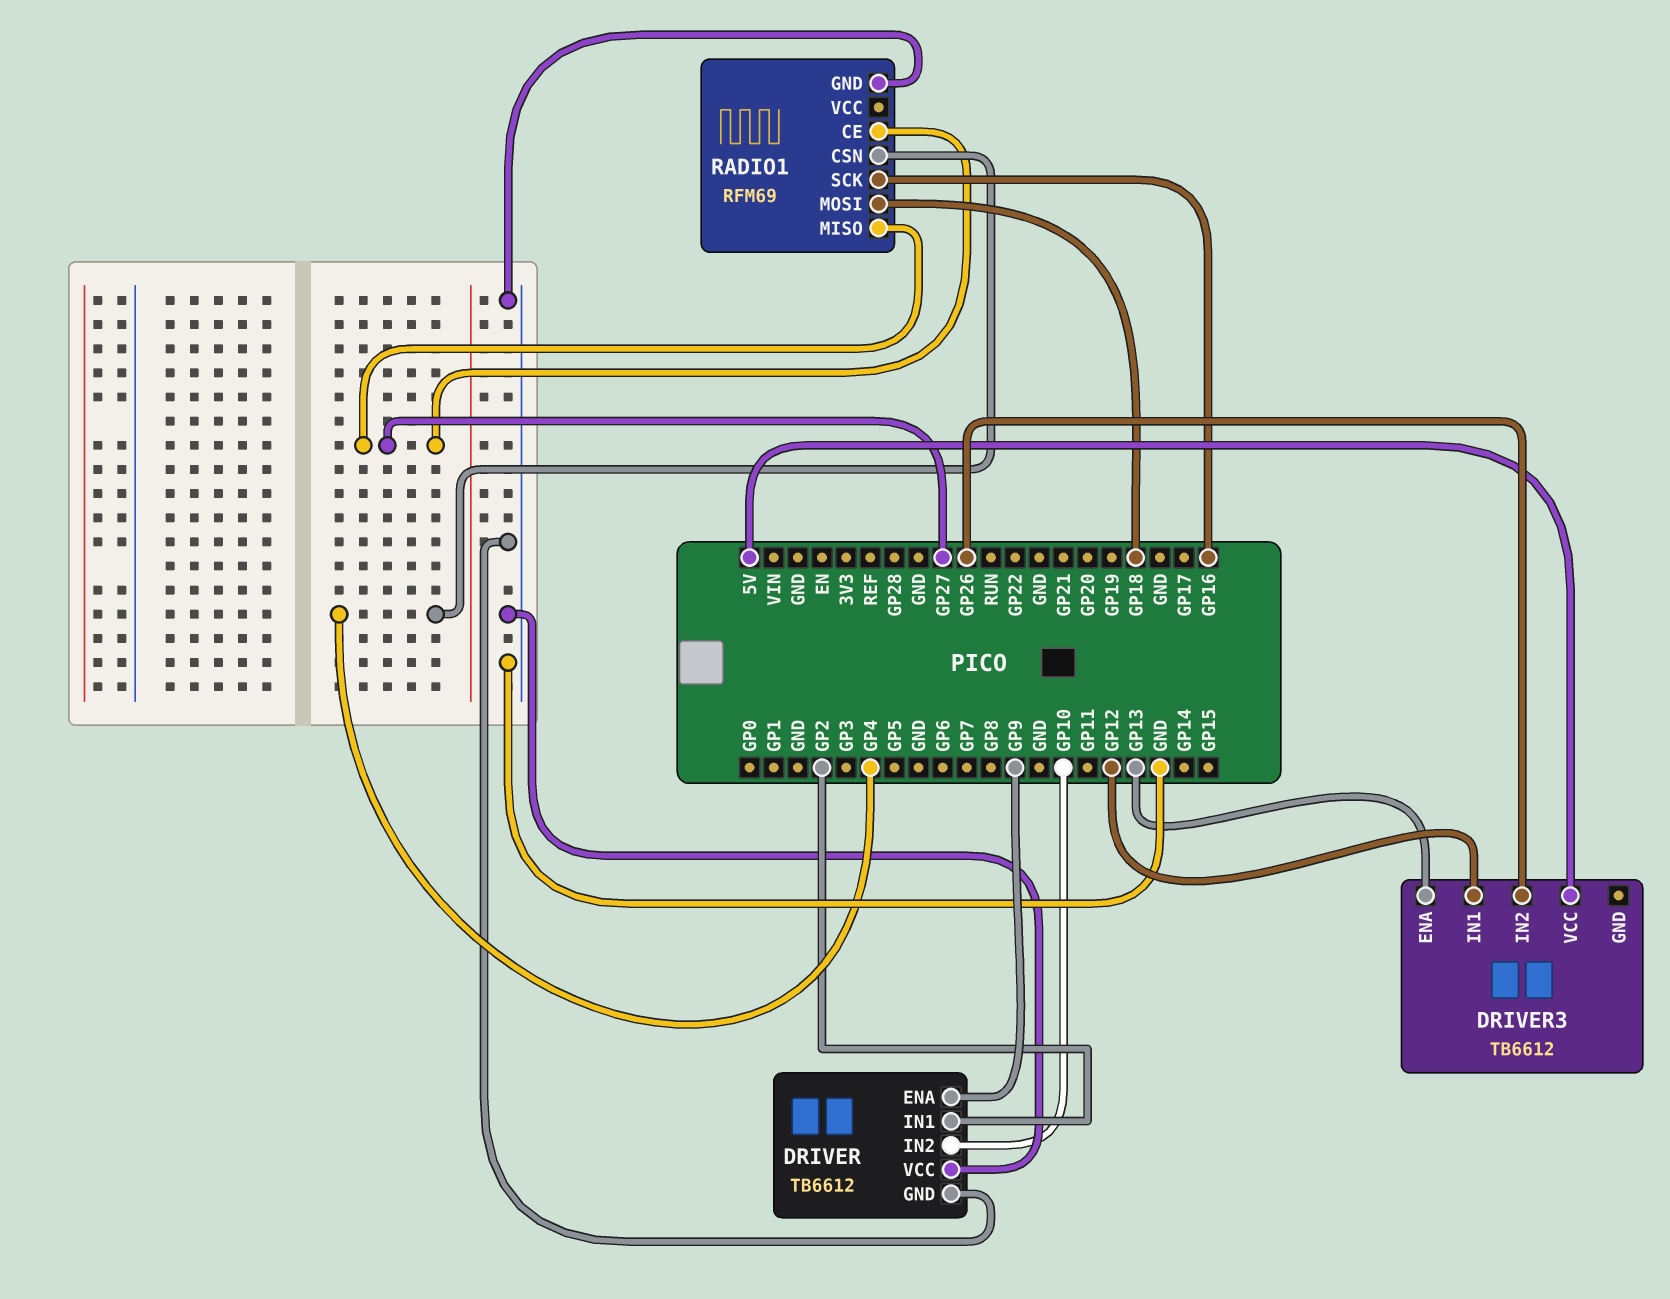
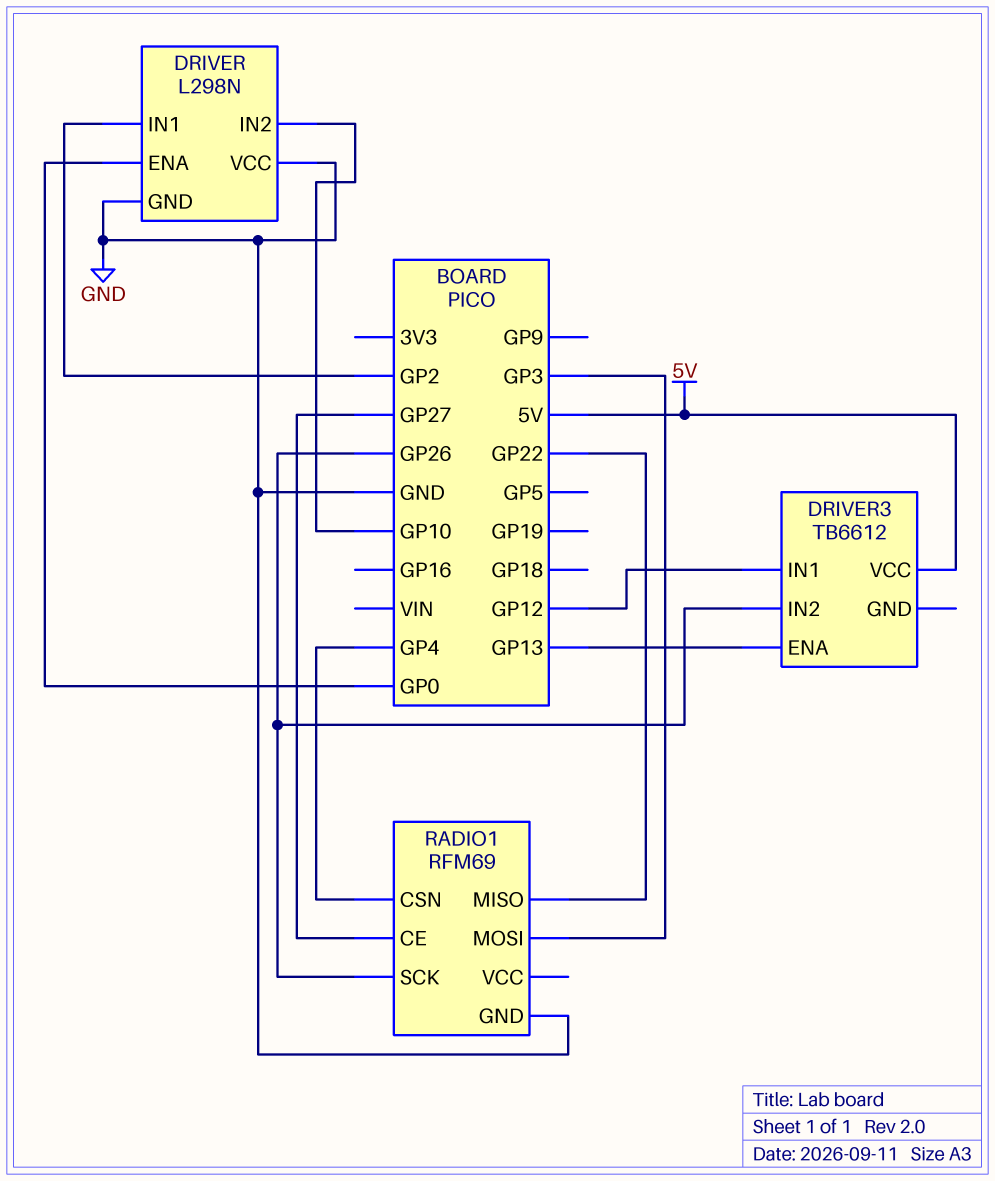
DRIVER: TB6612 -> L298N
DRIVER pin ENA: GP9 -> GP0
RADIO1 pin MISO: GP27 -> GP22
RADIO1 pin MOSI: GP18 -> GP3
RADIO1 pin SCK: GP16 -> GP26

